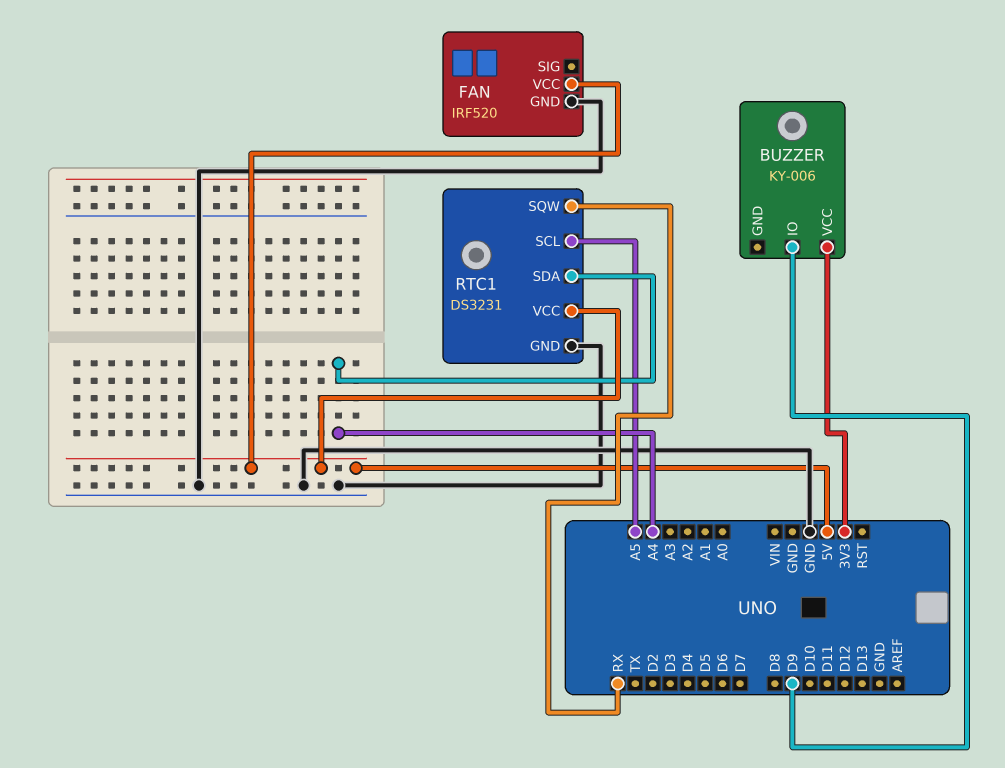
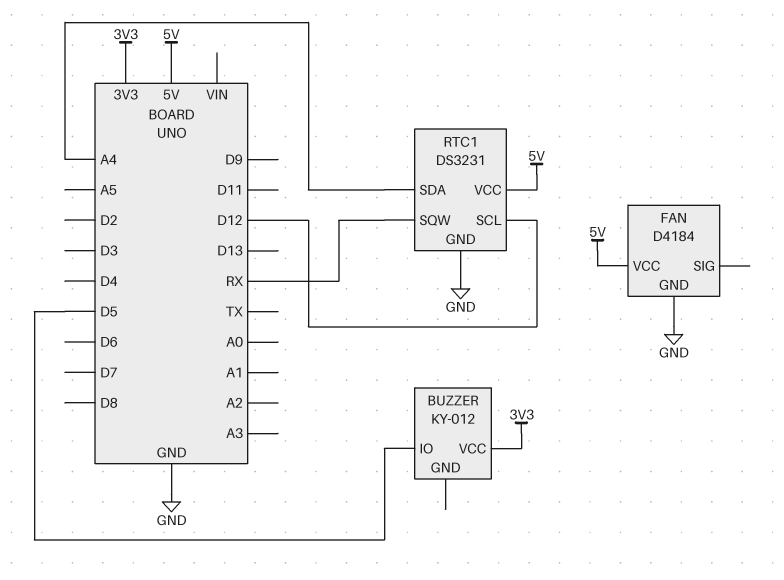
BUZZER: KY-006 -> KY-012
BUZZER pin IO: D9 -> D5
FAN: IRF520 -> D4184
RTC1 pin SCL: A5 -> D12

